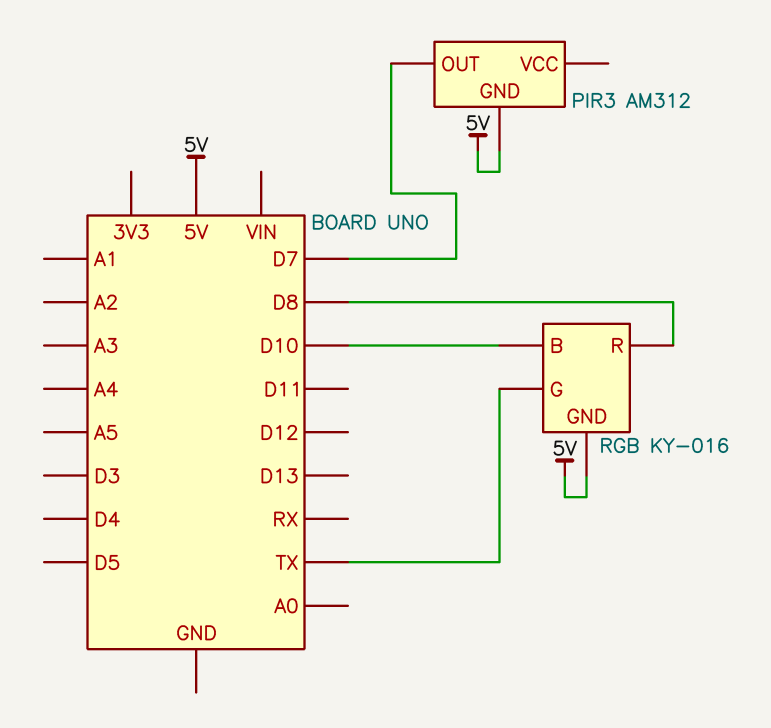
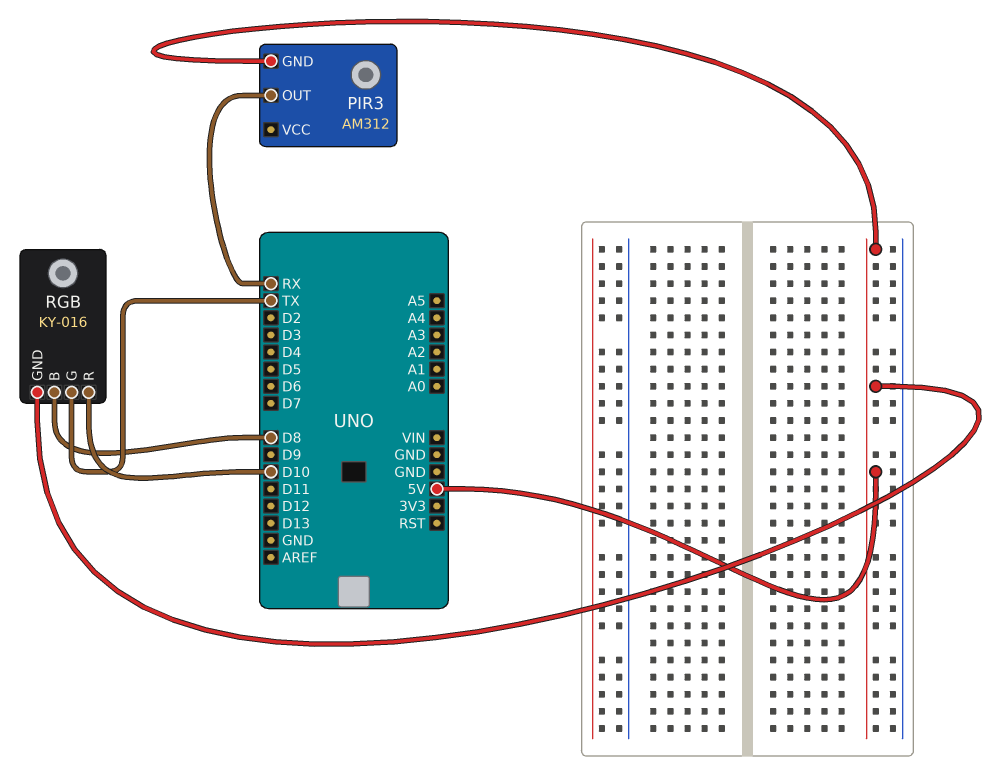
PIR3 pin OUT: D7 -> RX
RGB pin B: D10 -> D8
RGB pin R: D8 -> D10

